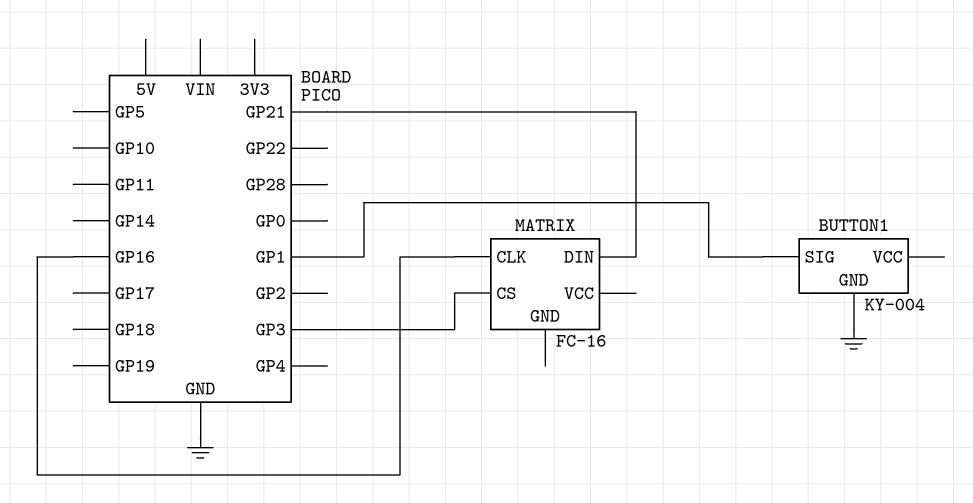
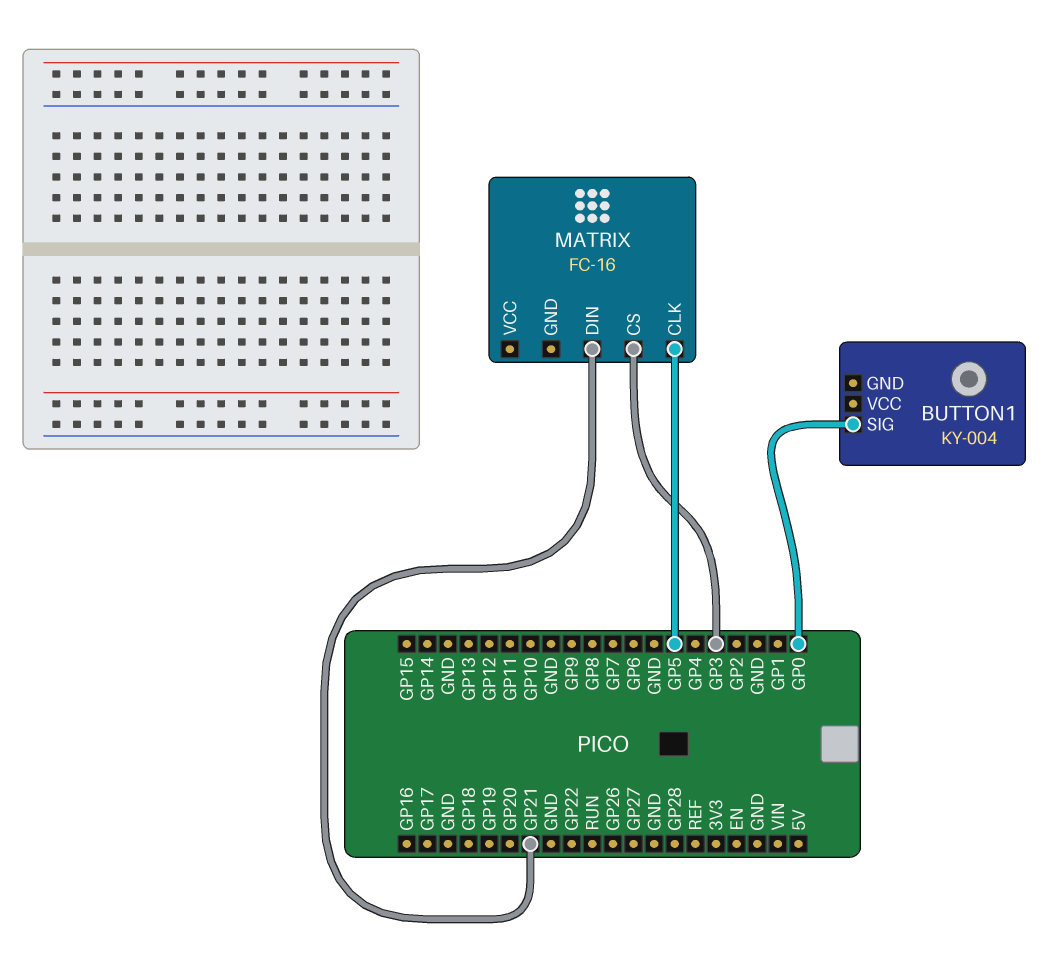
BUTTON1 pin GND: GND -> none
BUTTON1 pin SIG: GP1 -> GP0
MATRIX pin CLK: GP16 -> GP5

